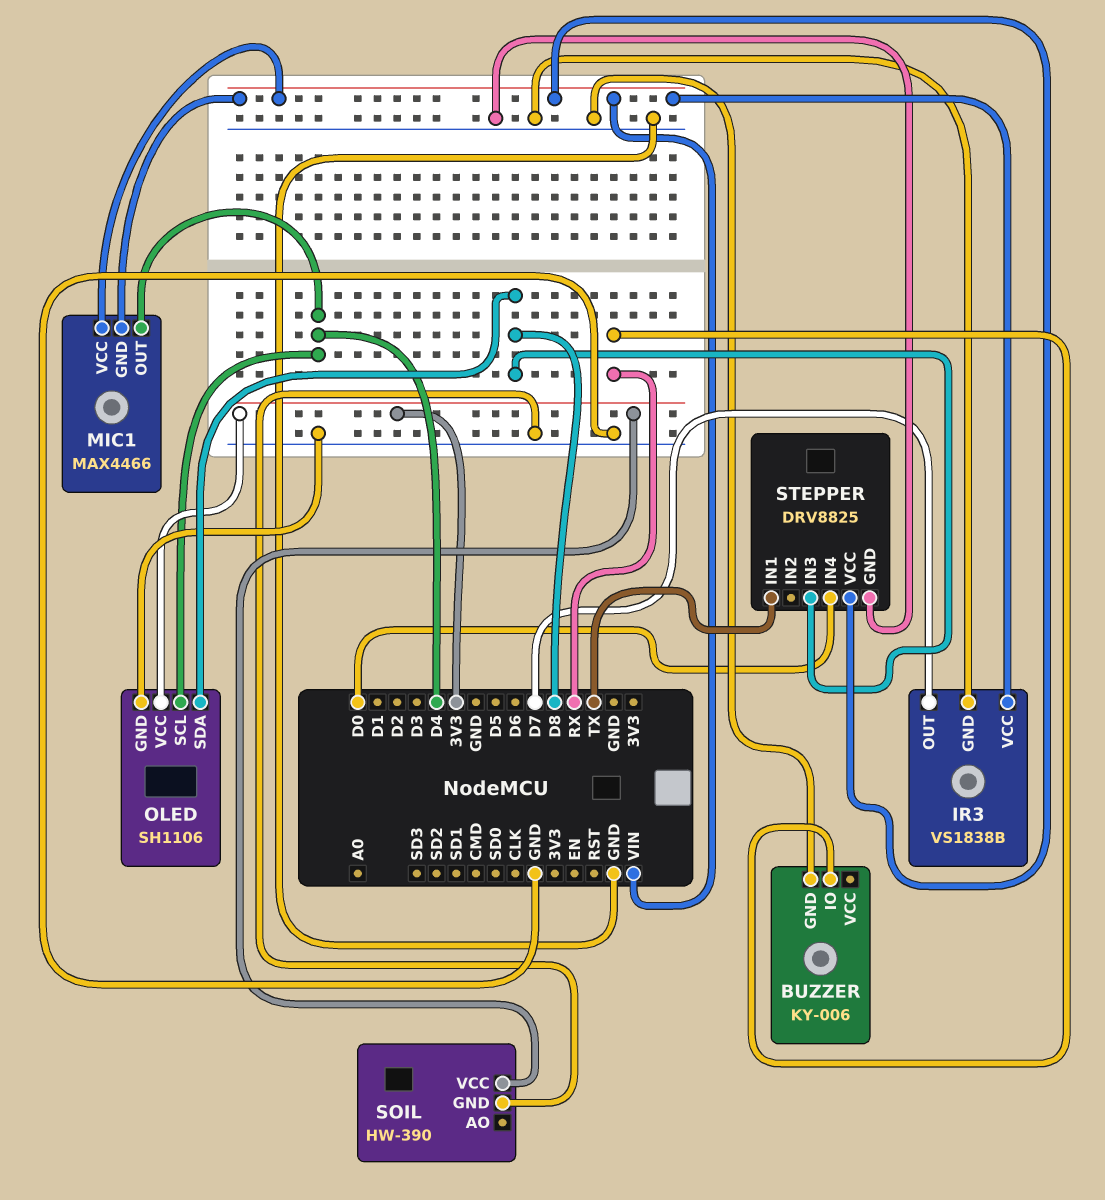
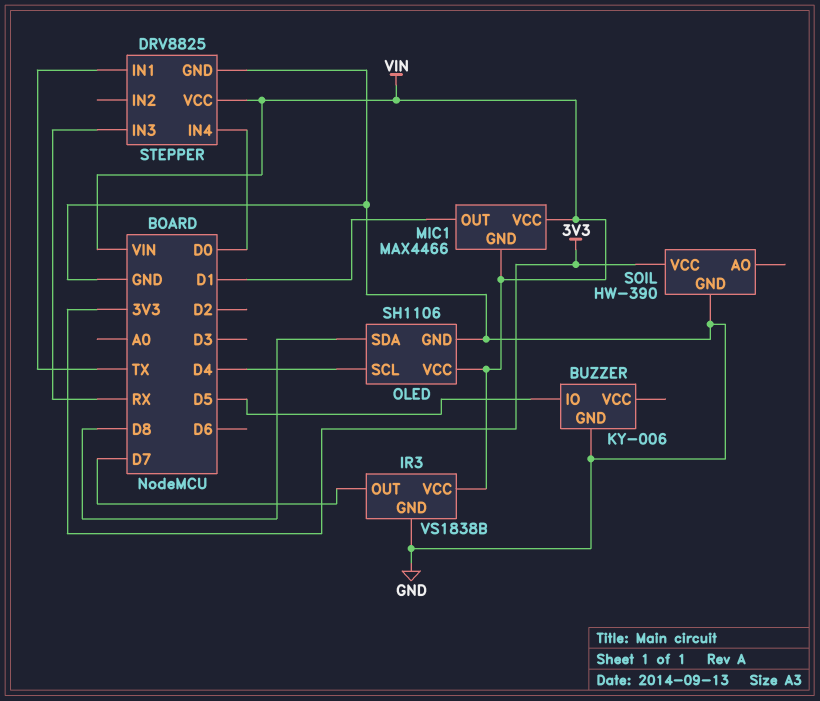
BUZZER pin IO: RX -> D5
MIC1 pin OUT: D4 -> D1
OLED pin VCC: 3V3 -> VIN
STEPPER pin IN3: D8 -> RX

